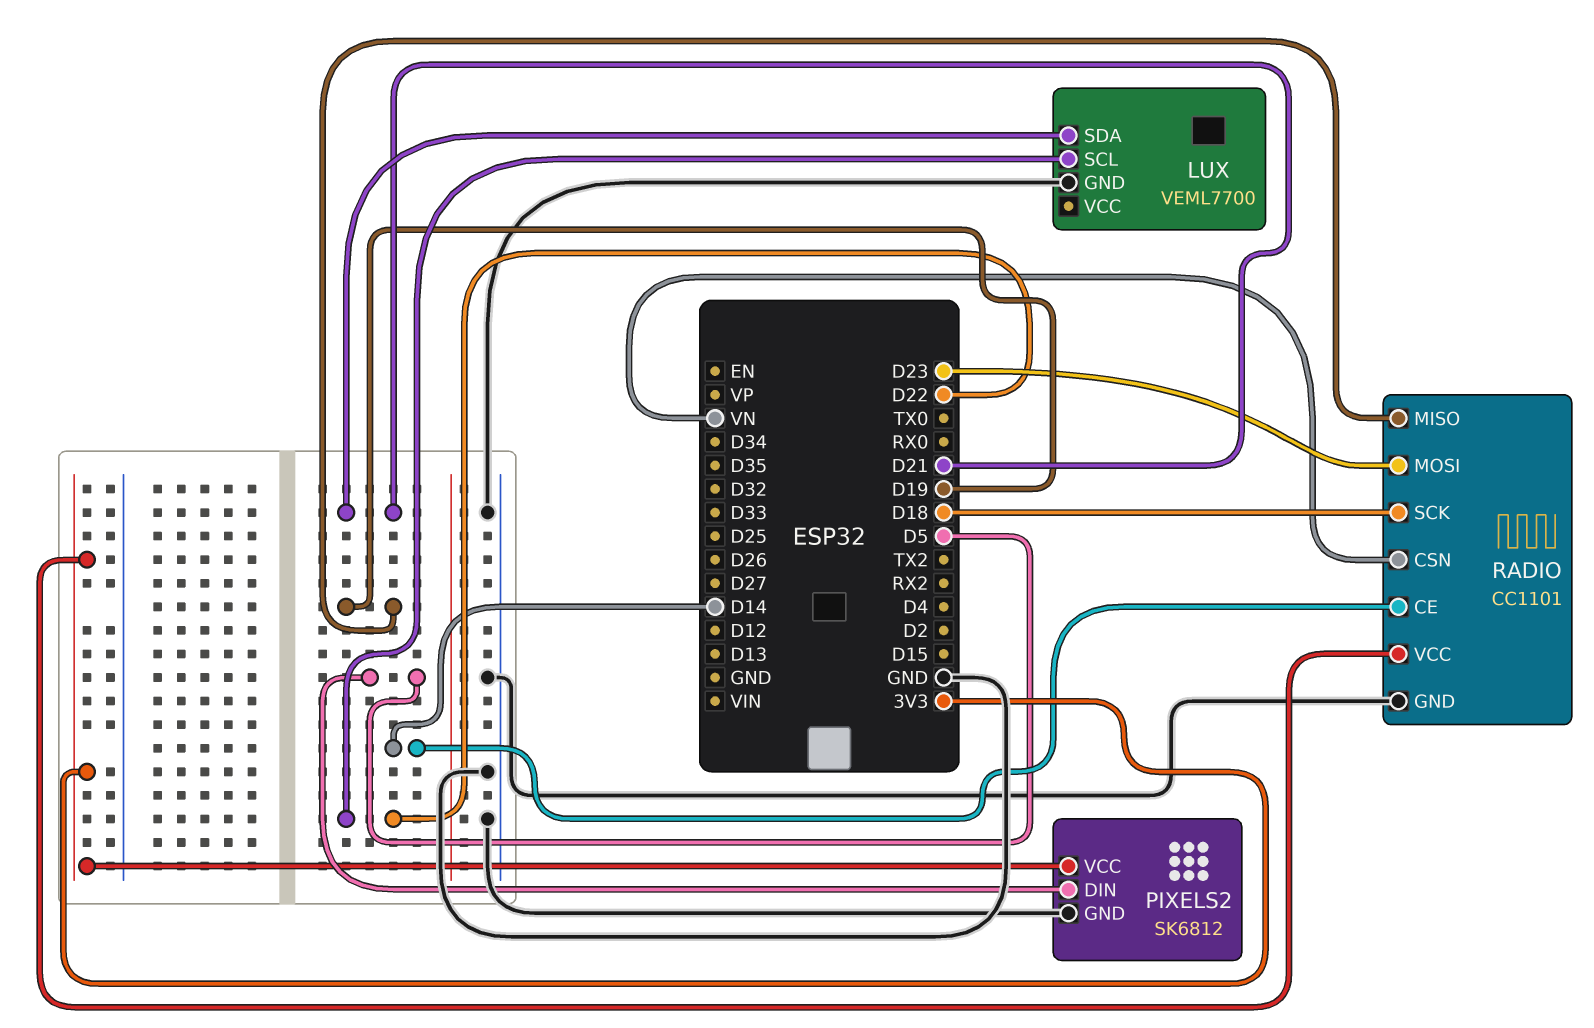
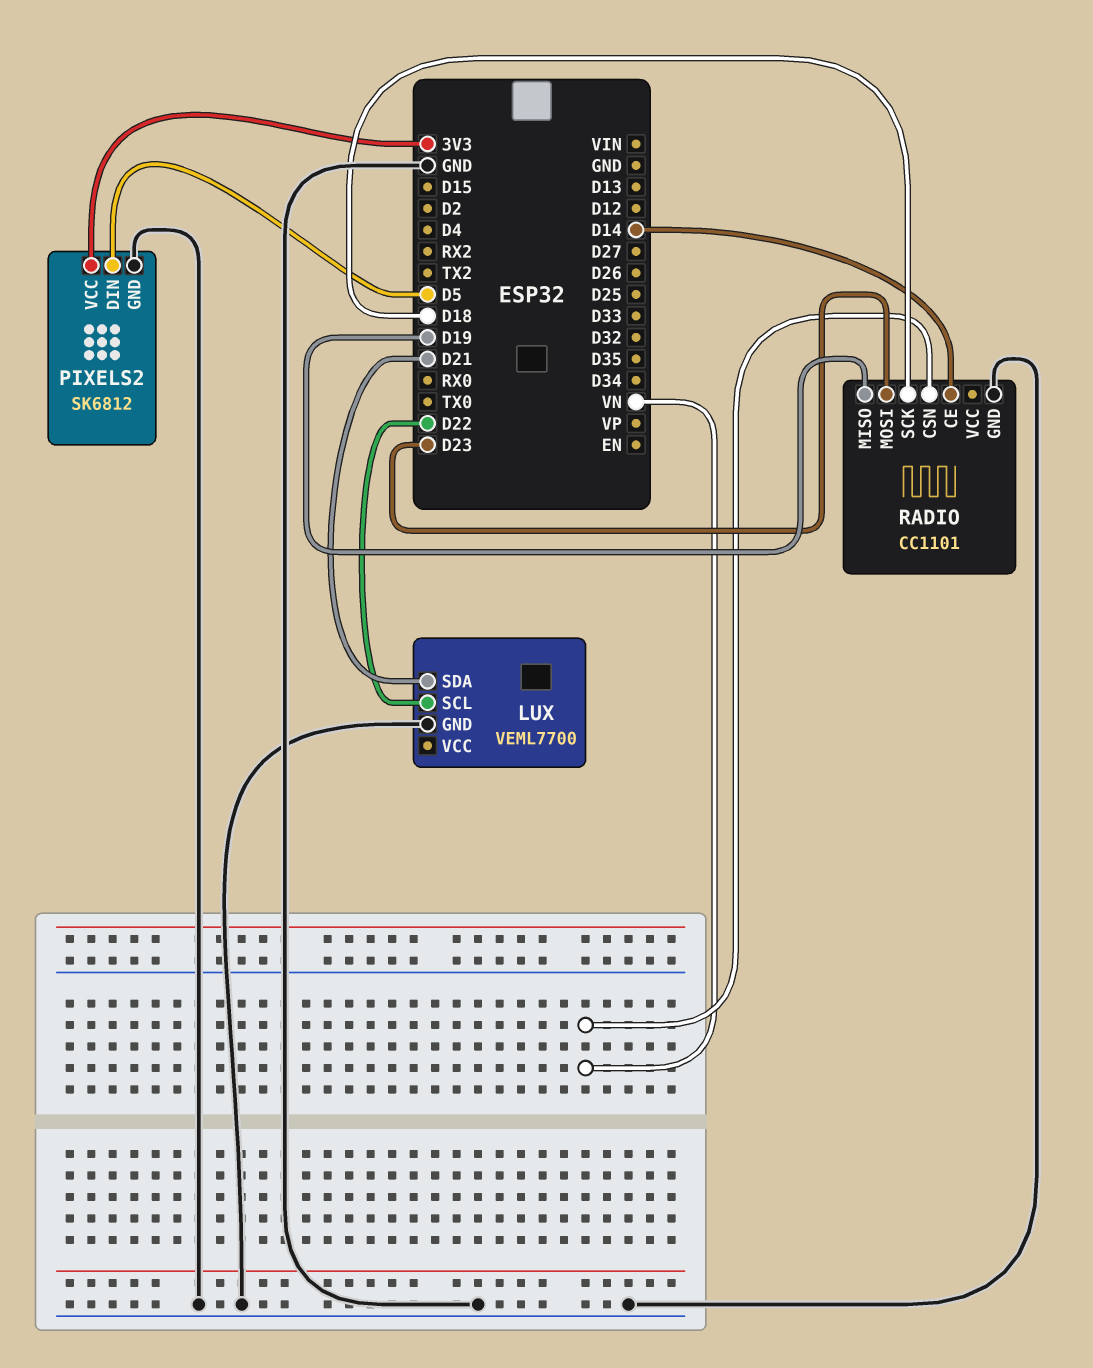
RADIO pin VCC: 3V3 -> none

